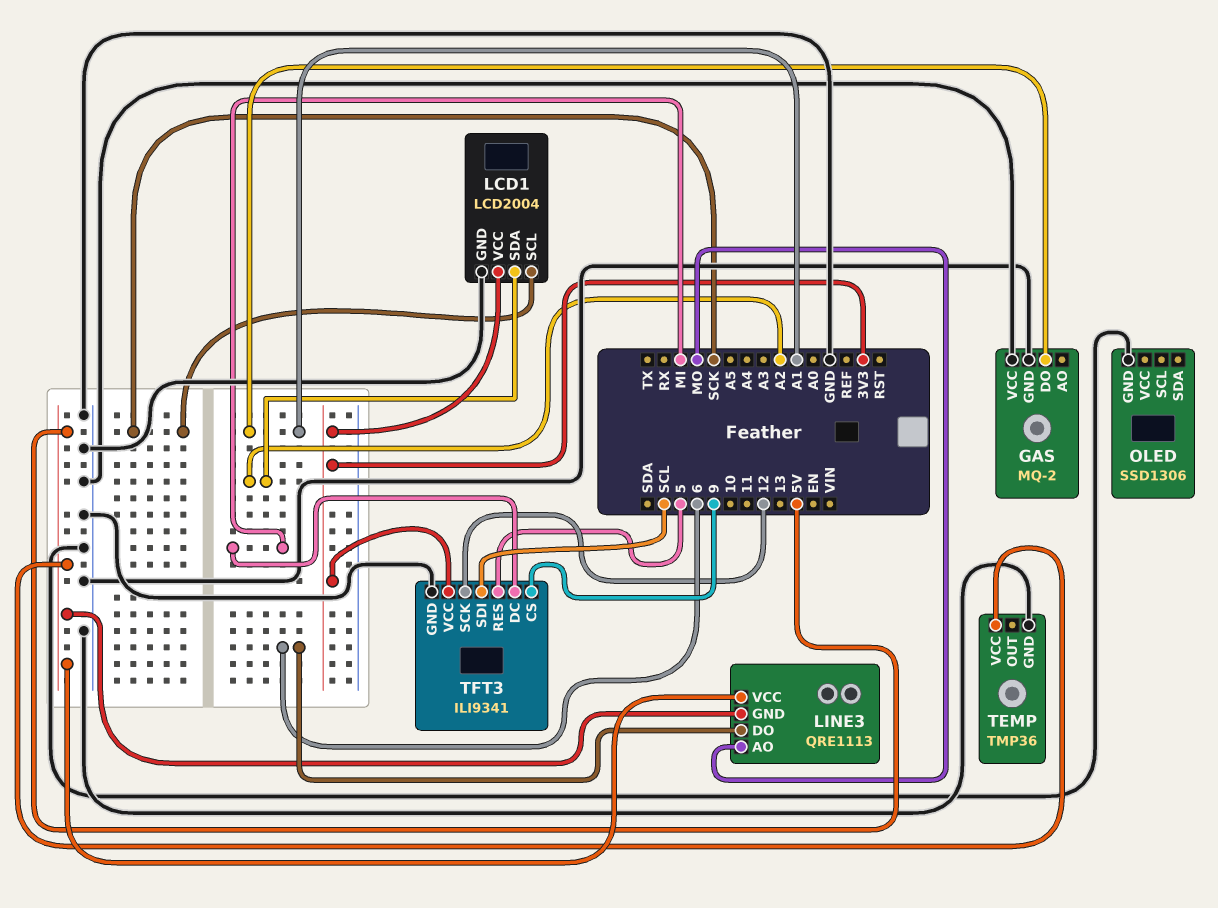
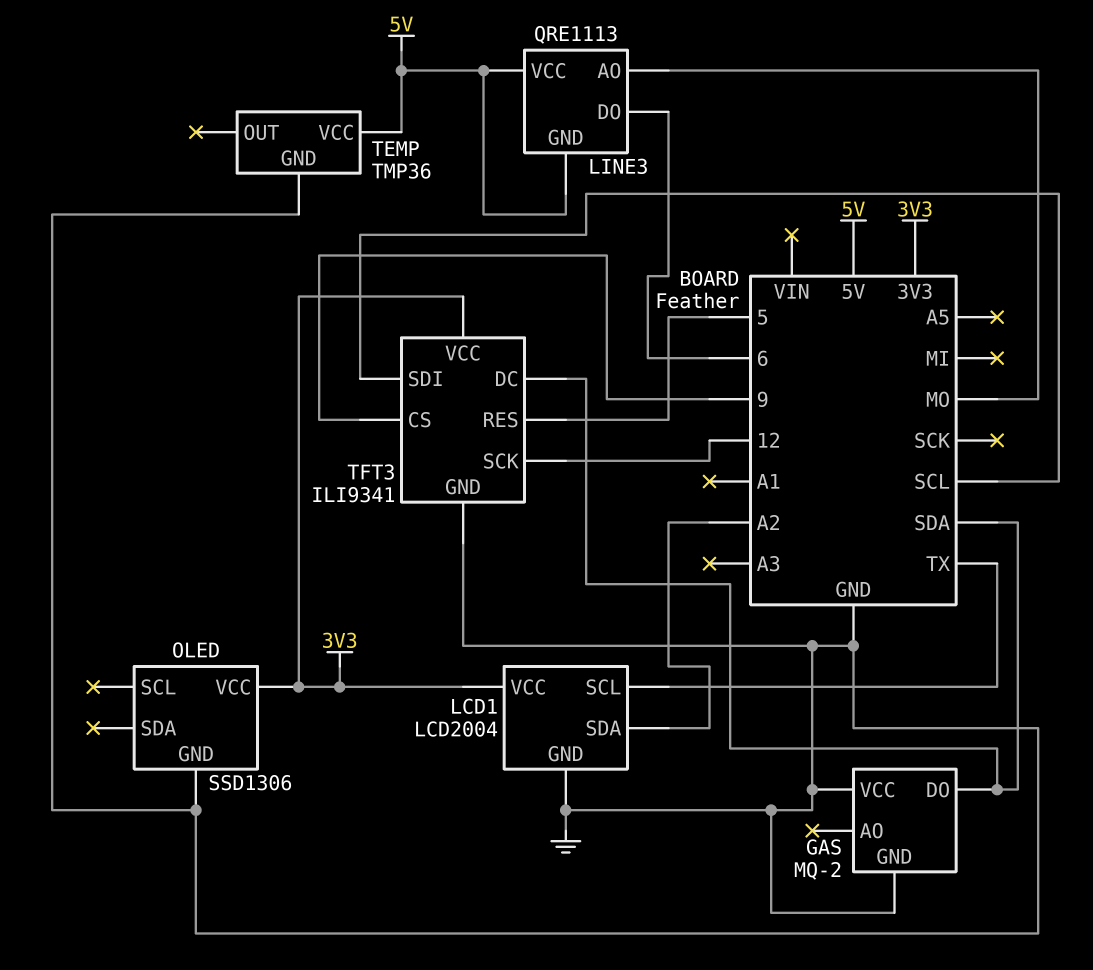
GAS pin DO: A1 -> SDA
LCD1 pin SCL: SCK -> TX
OLED pin VCC: none -> 3V3
TFT3 pin DC: MI -> SDA

